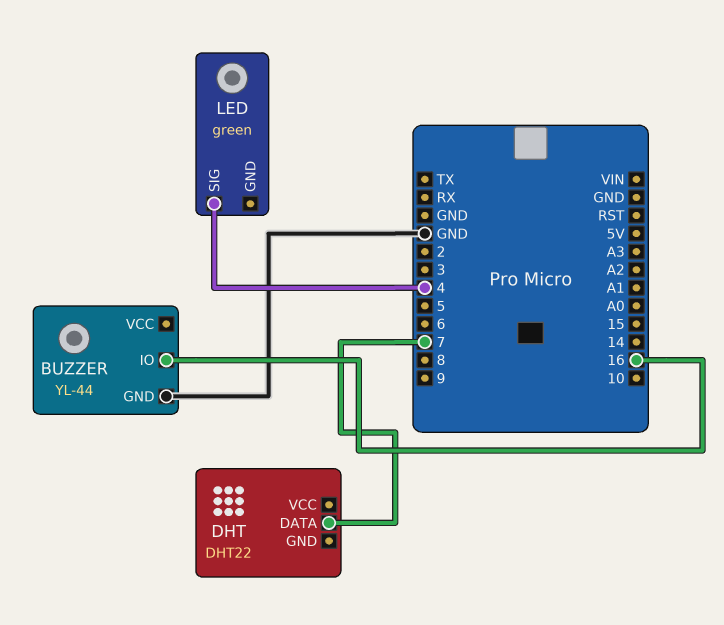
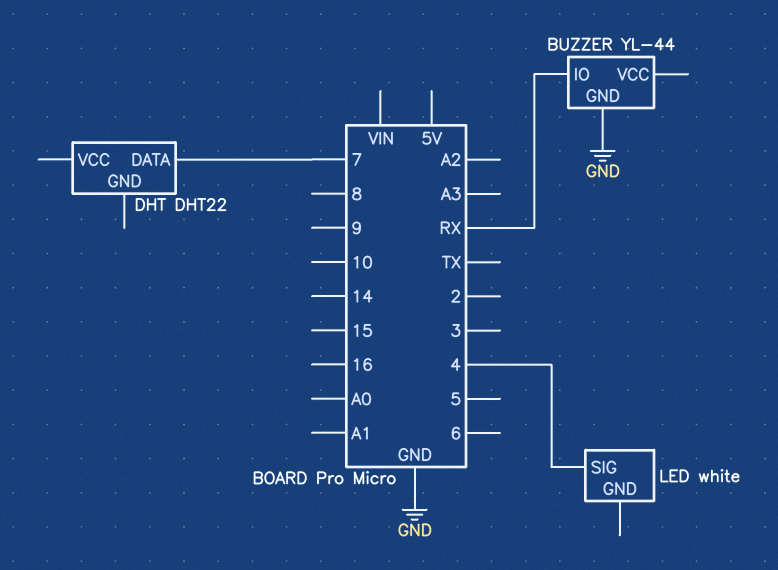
BUZZER pin IO: 16 -> RX
LED: green -> white

